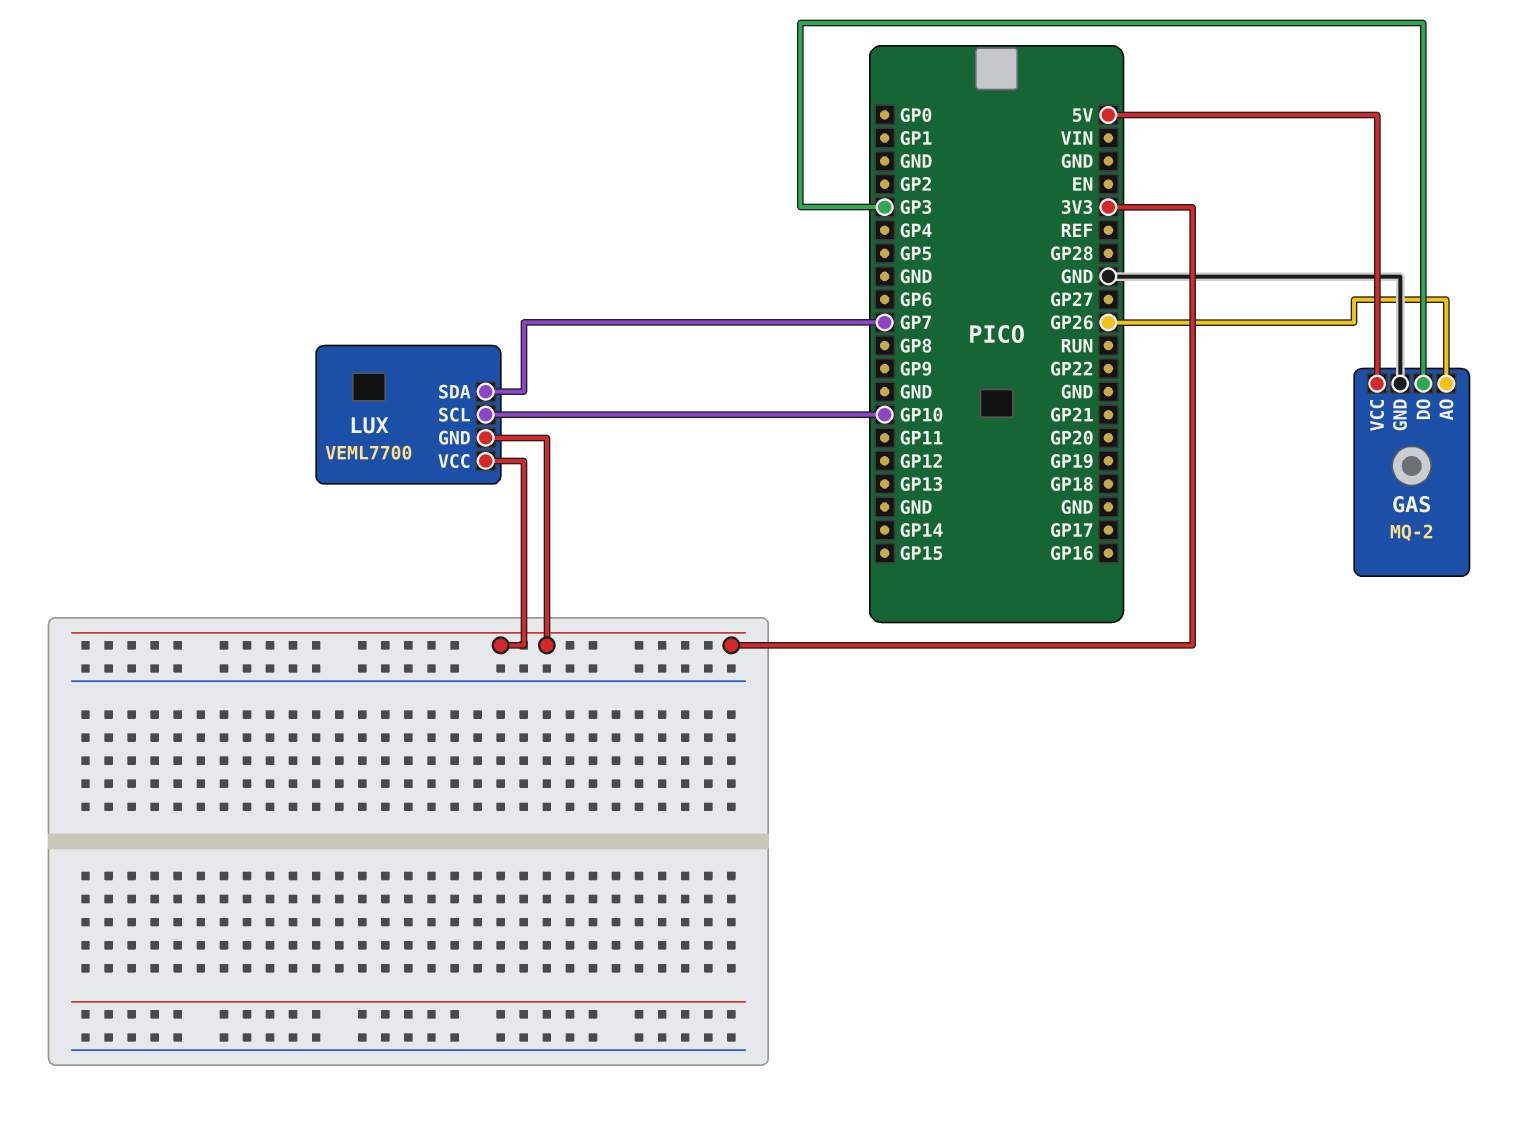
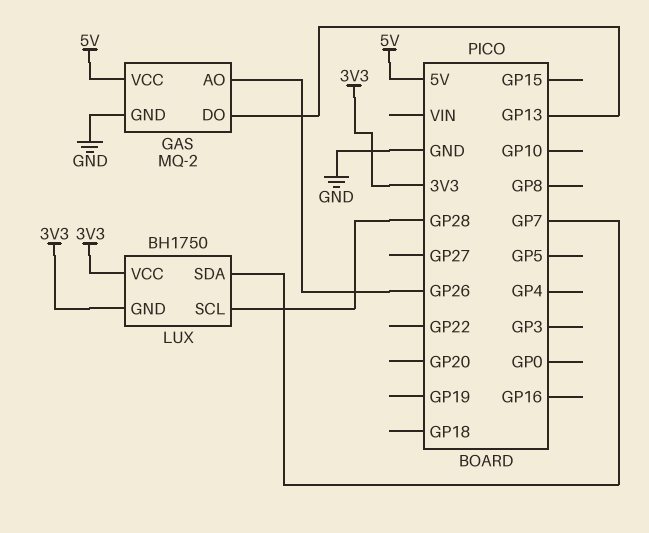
GAS pin DO: GP3 -> GP13
LUX: VEML7700 -> BH1750
LUX pin SCL: GP10 -> GP28

